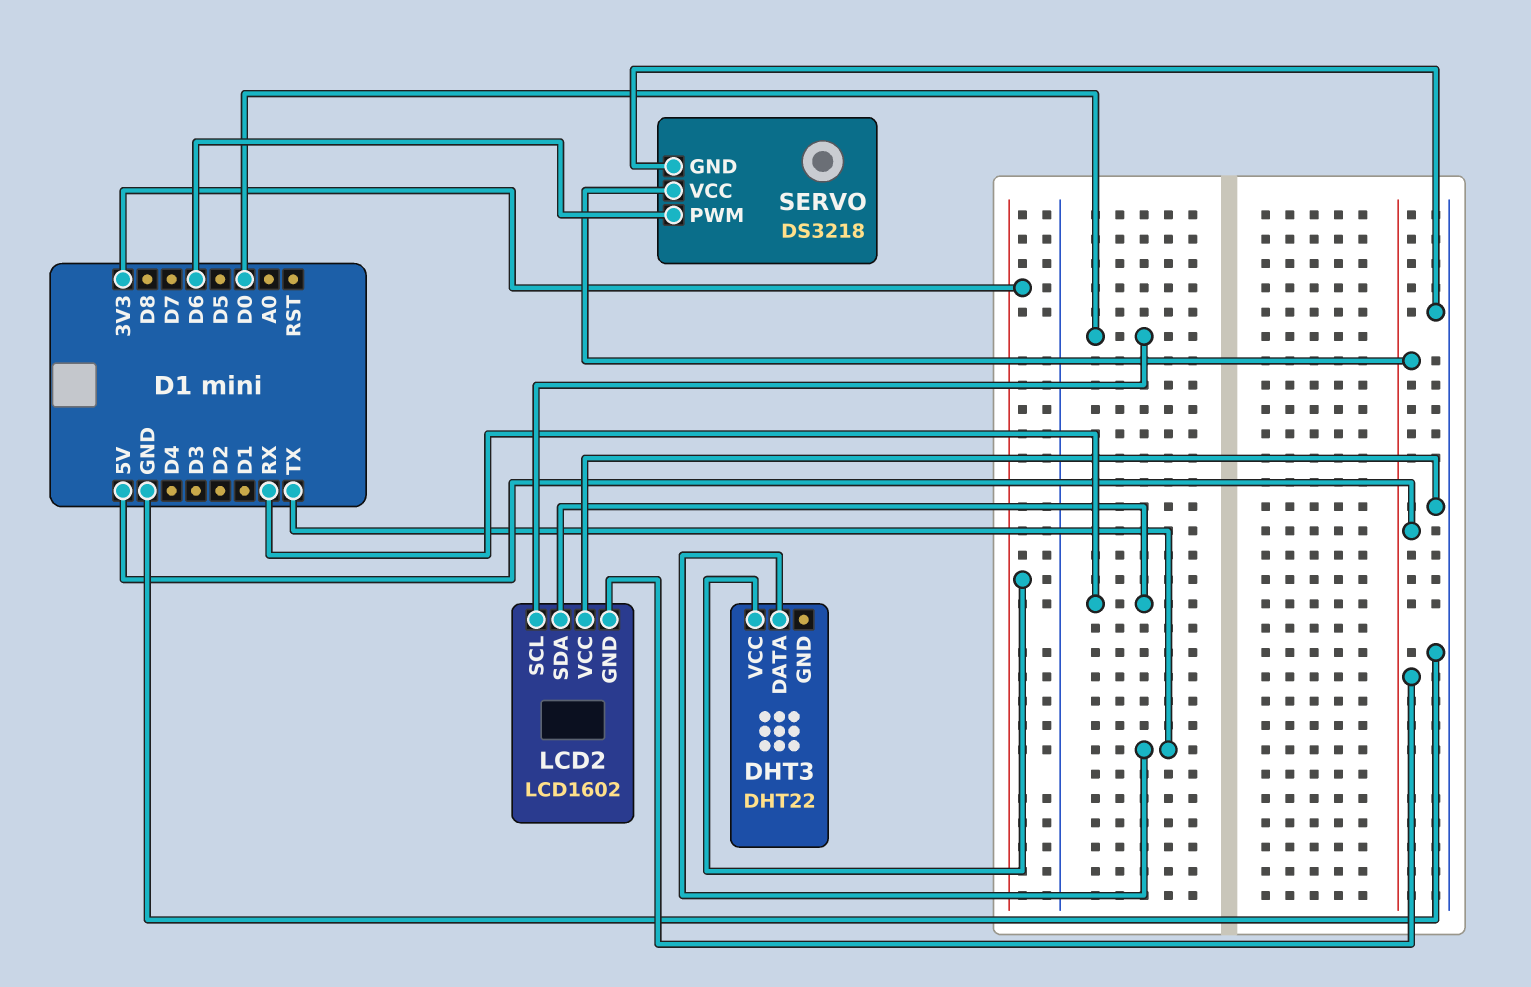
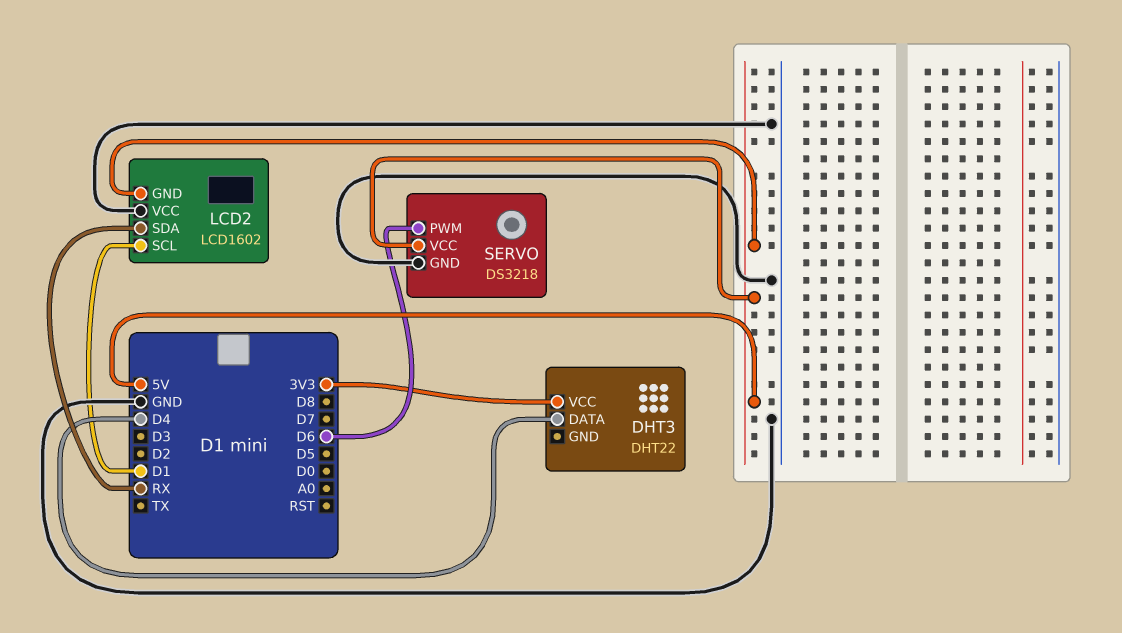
DHT3 pin DATA: TX -> D4
LCD2 pin SCL: D0 -> D1

